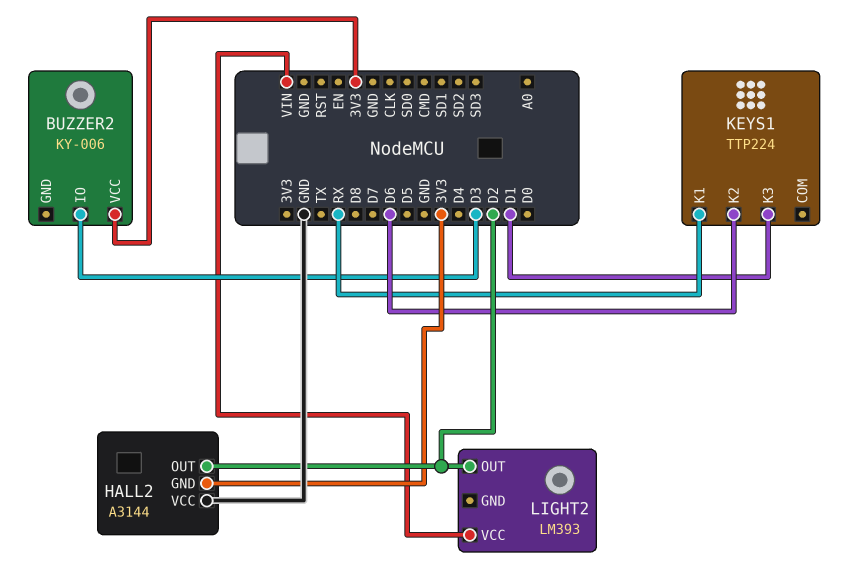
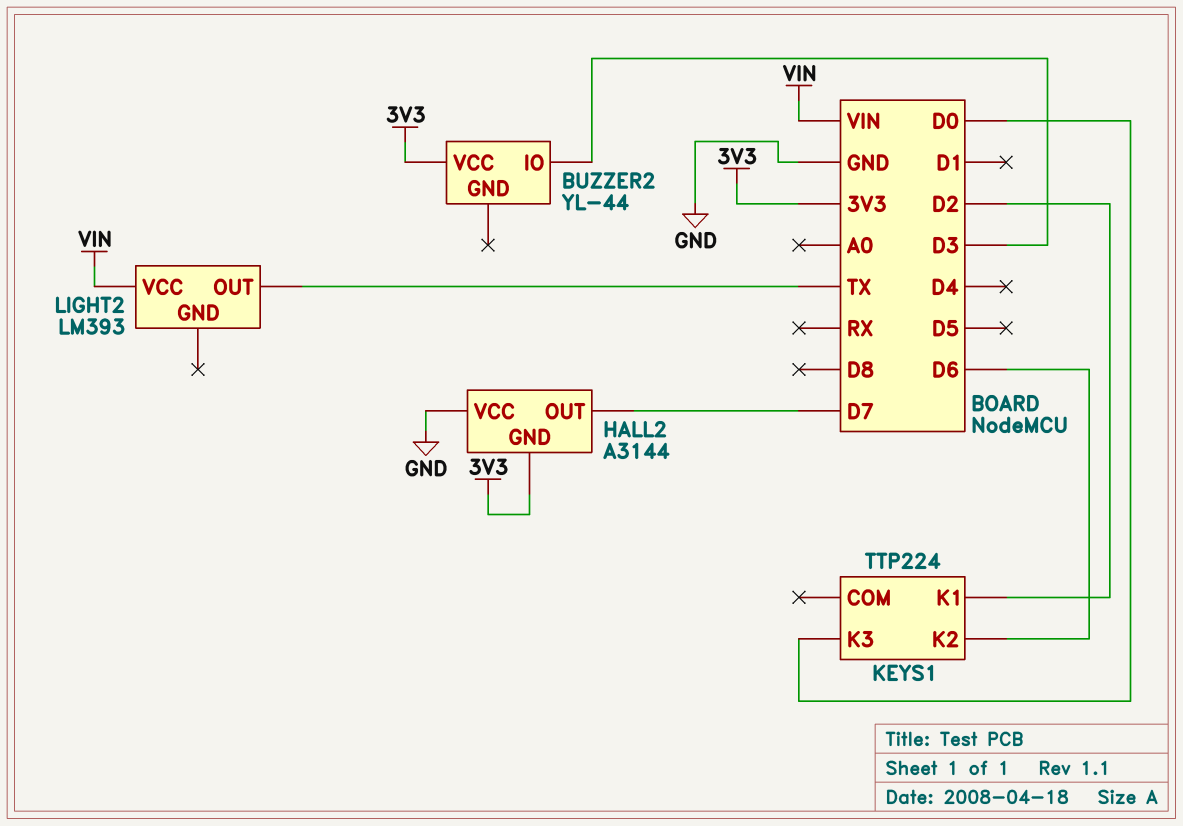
BUZZER2: KY-006 -> YL-44
HALL2 pin OUT: D2 -> D7
KEYS1 pin K1: RX -> D2
KEYS1 pin K3: D1 -> D0
LIGHT2 pin OUT: D2 -> TX

